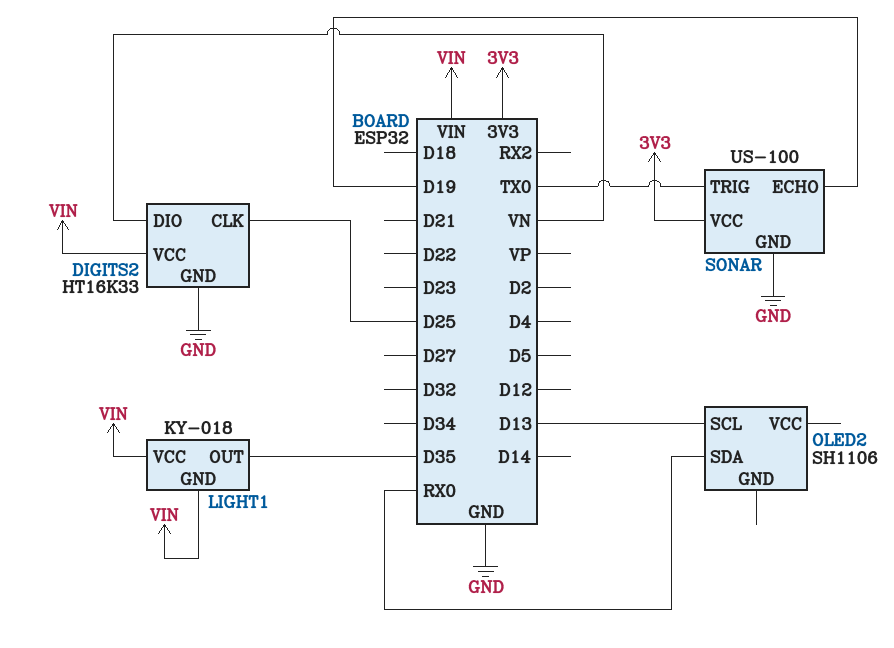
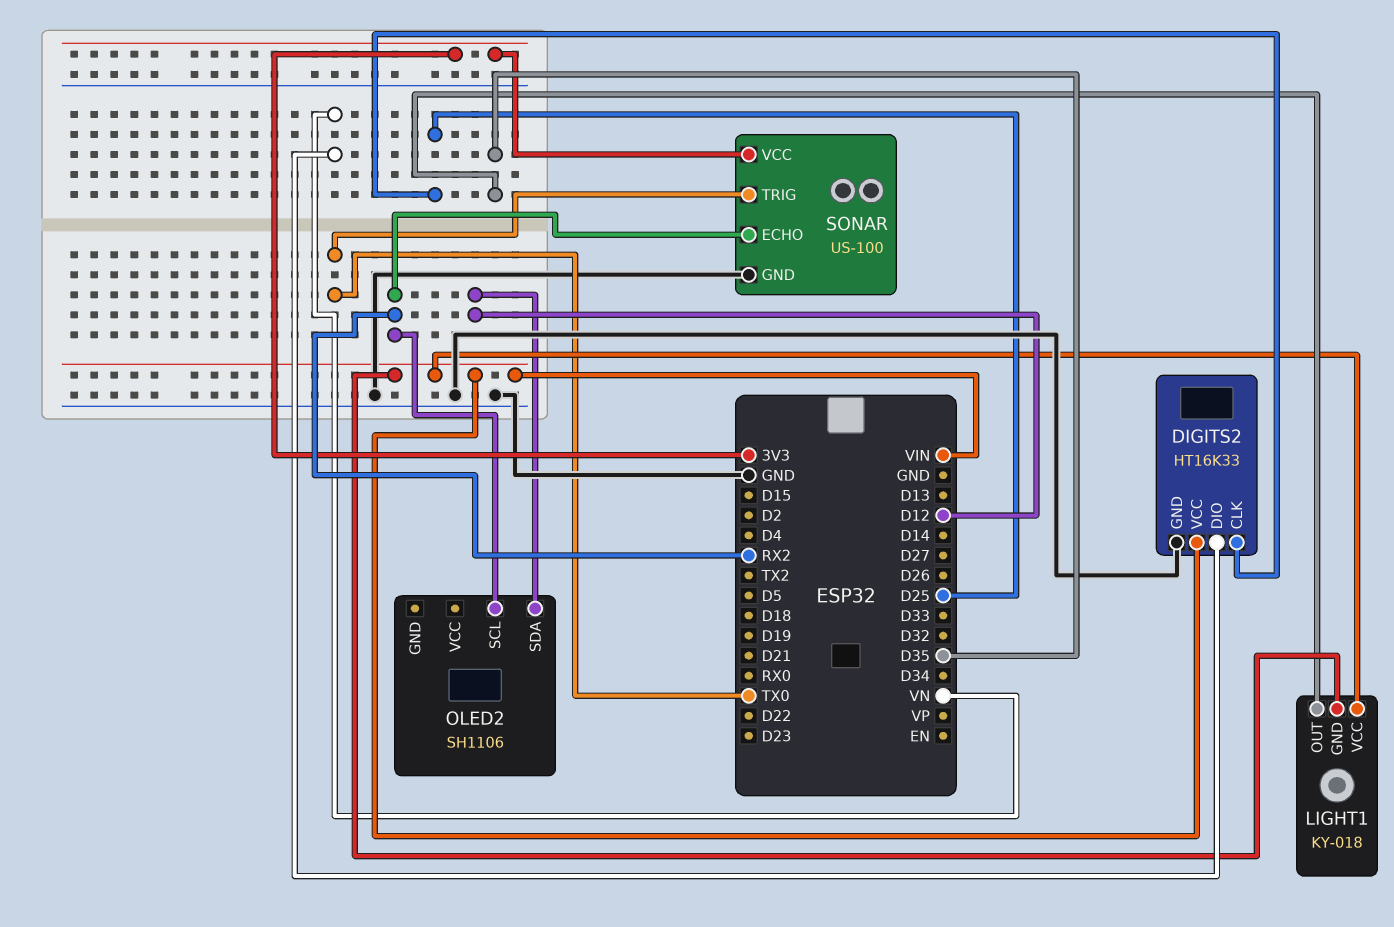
OLED2 pin SCL: D13 -> RX2
OLED2 pin SDA: RX0 -> D12
SONAR pin ECHO: D19 -> RX2

